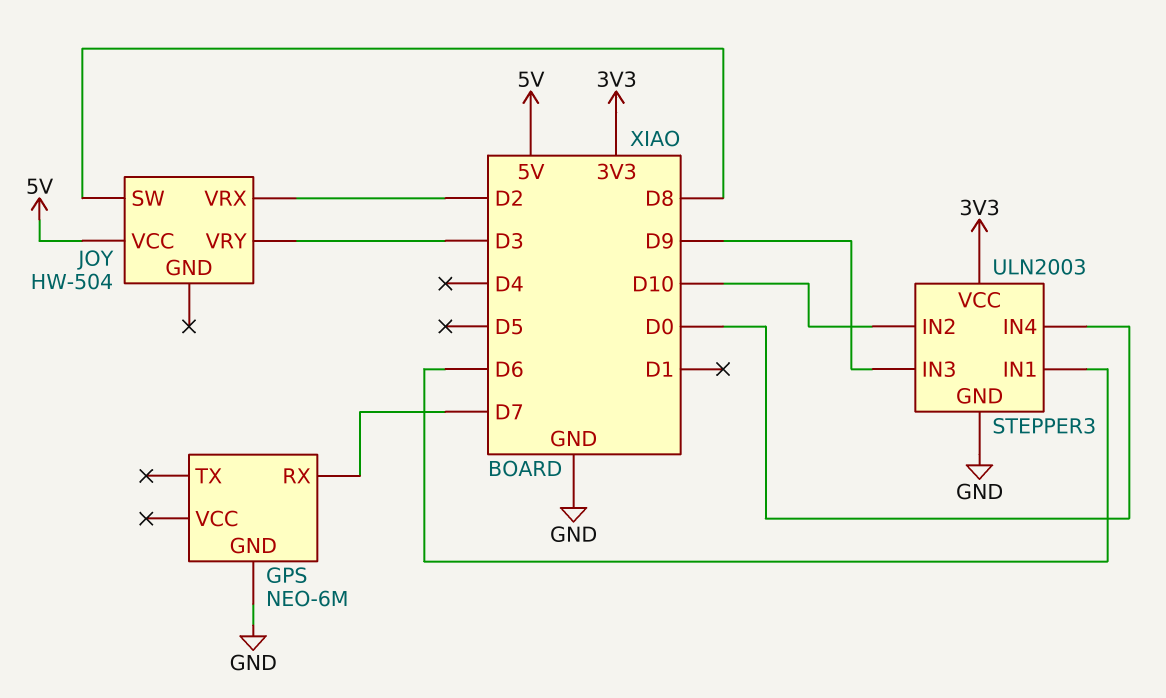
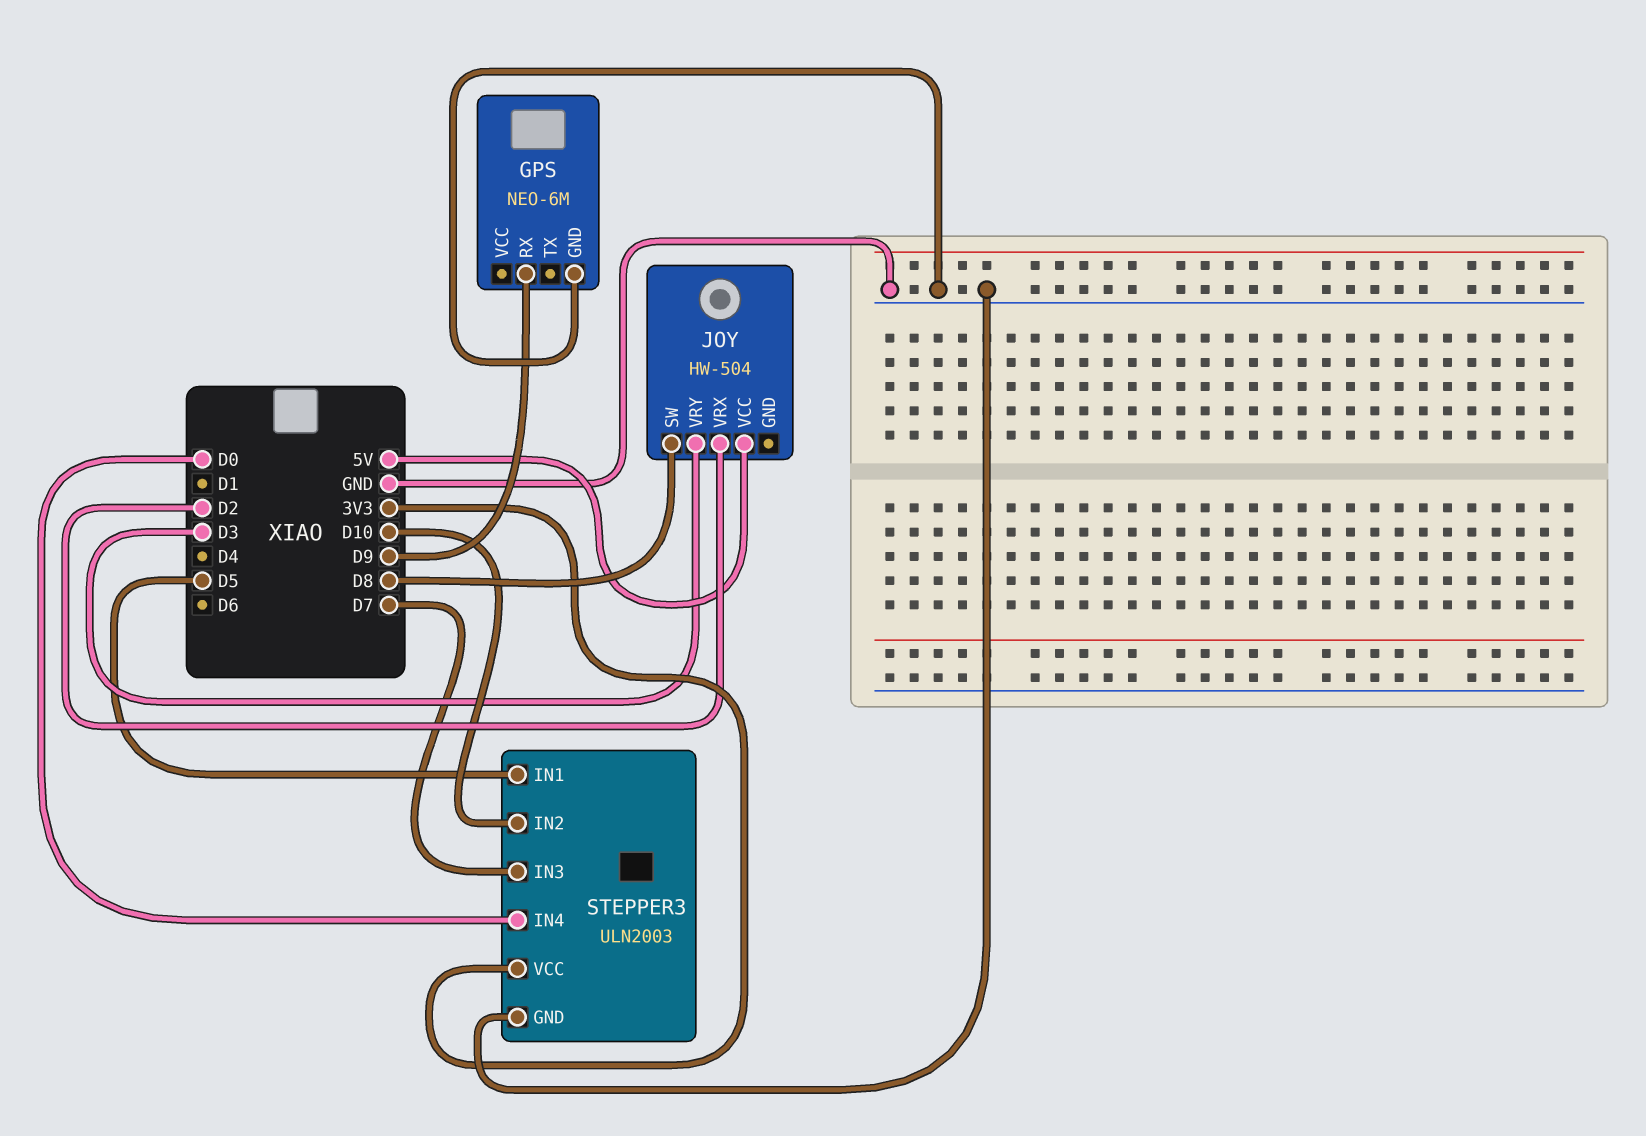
GPS pin RX: D7 -> D9
STEPPER3 pin IN1: D6 -> D5
STEPPER3 pin IN3: D9 -> D7

